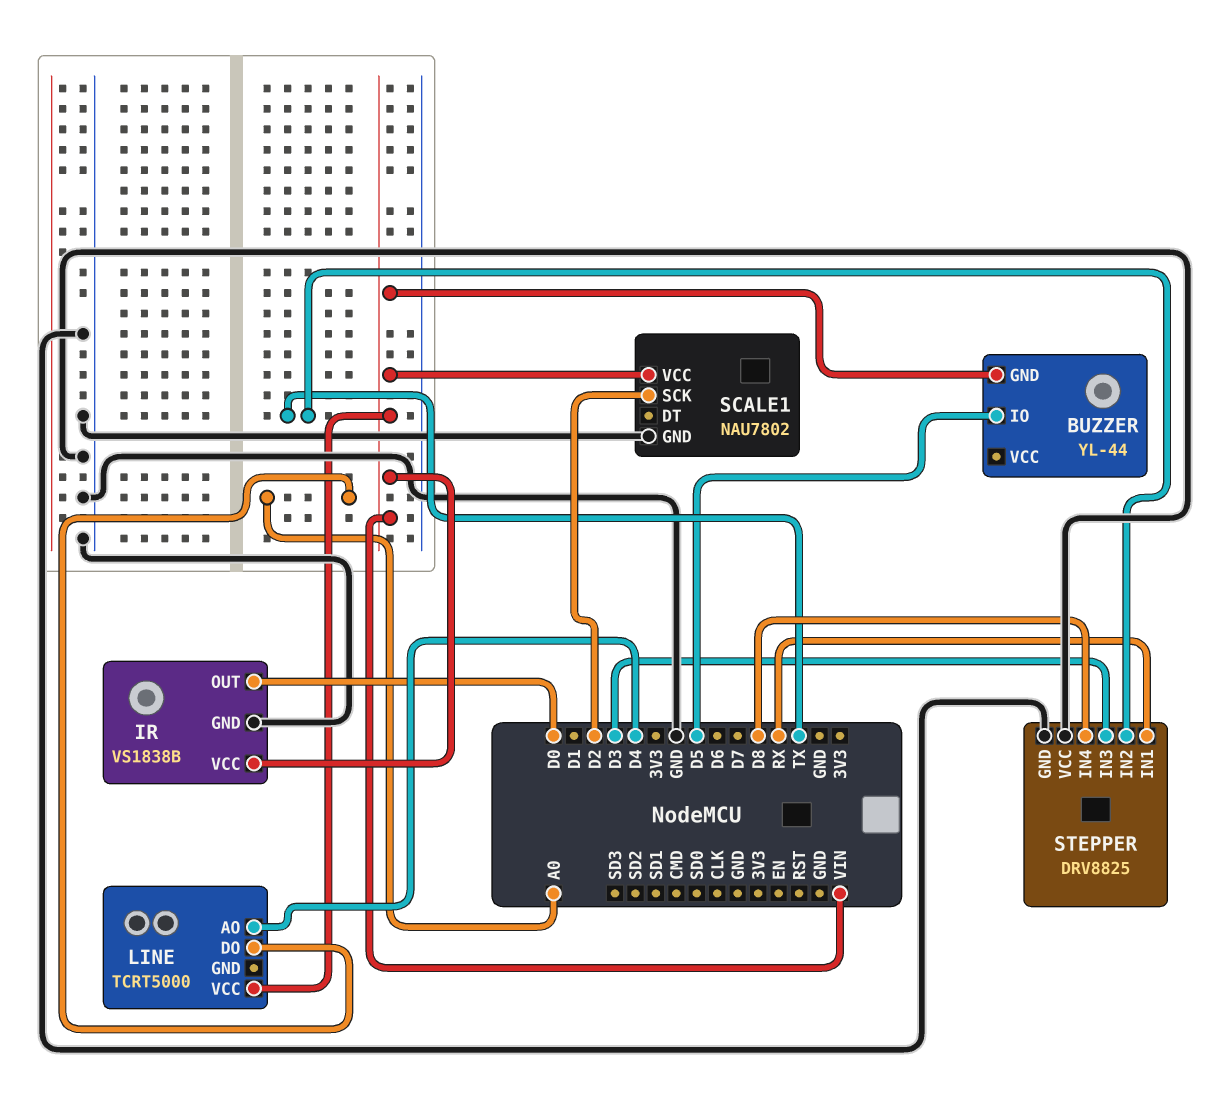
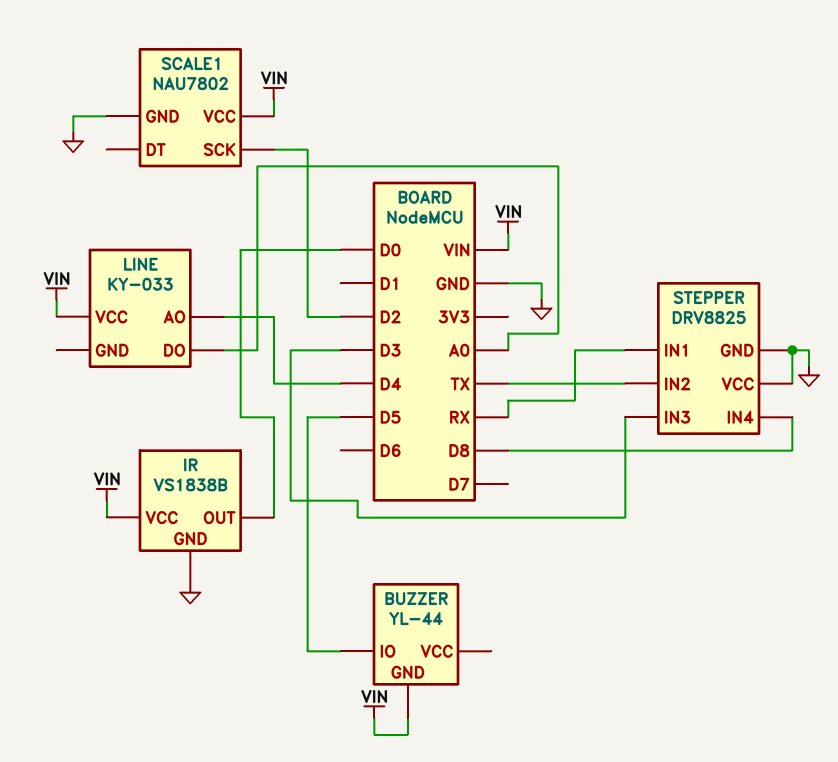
LINE: TCRT5000 -> KY-033

